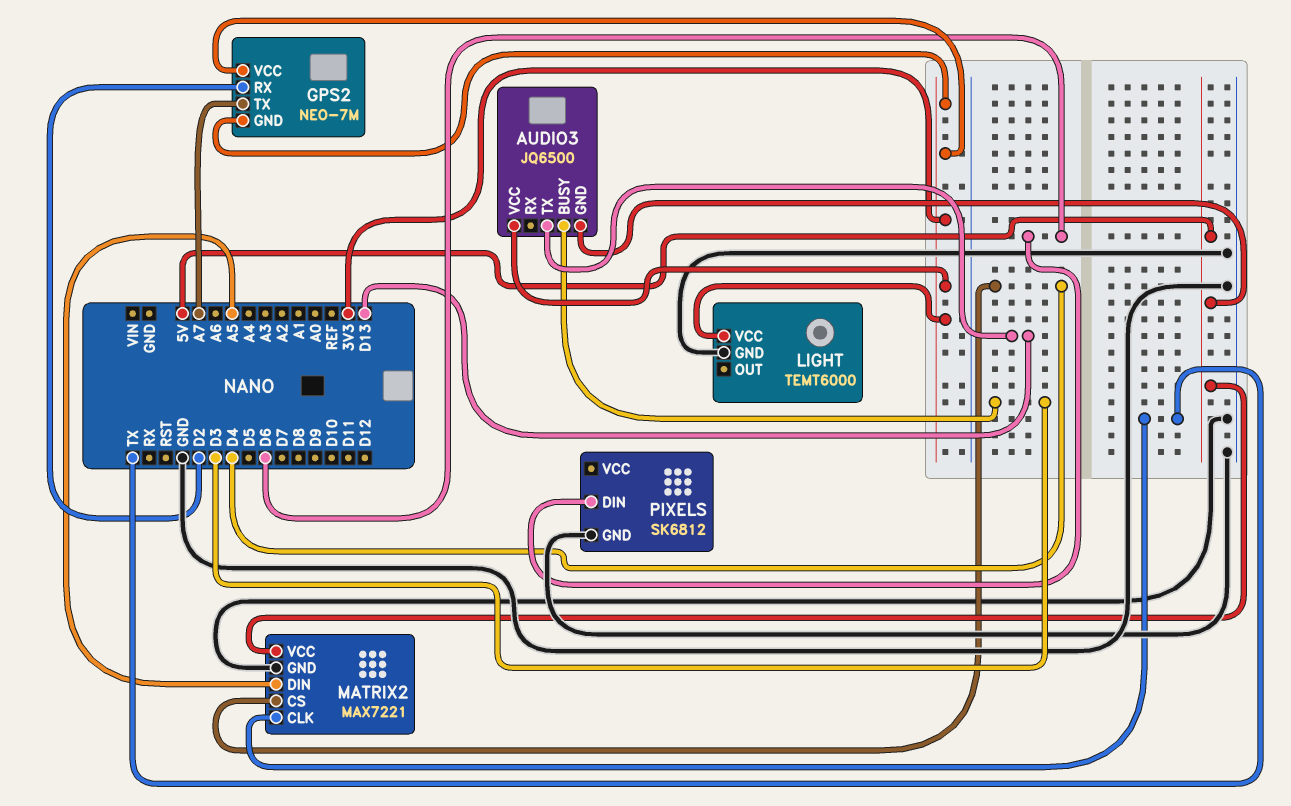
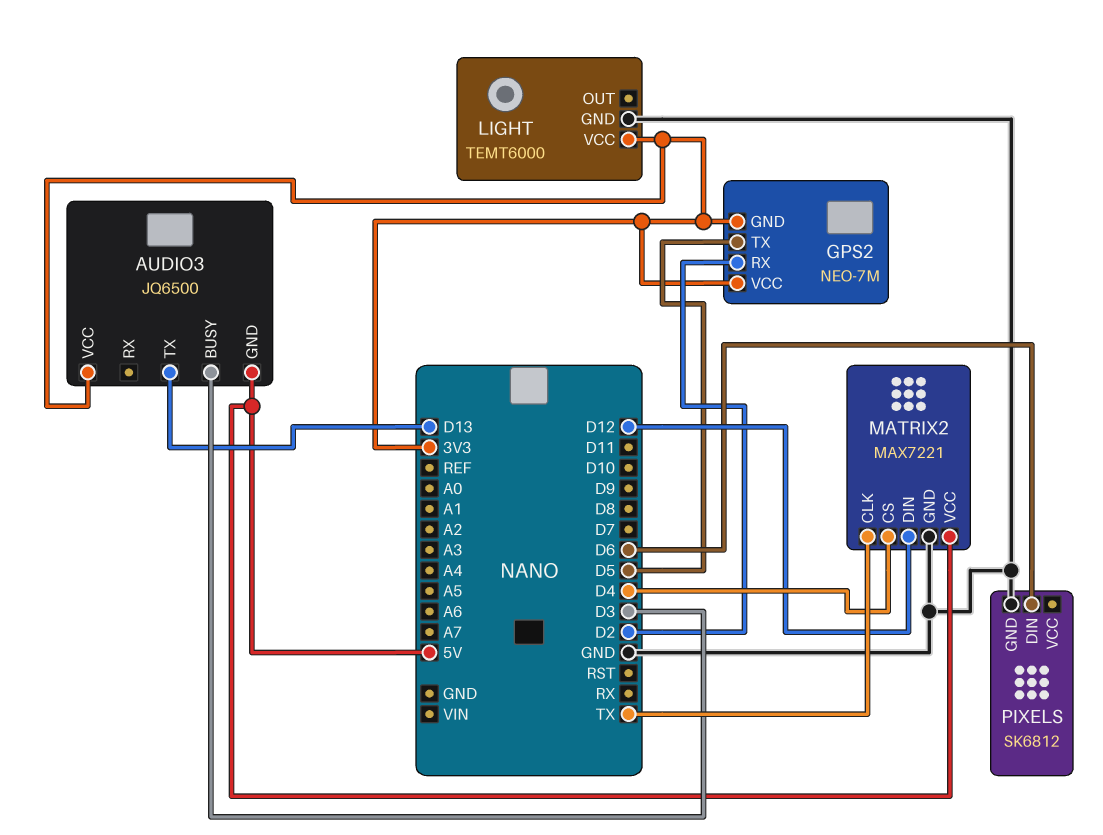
GPS2 pin TX: A7 -> D5
MATRIX2 pin DIN: A5 -> D12

